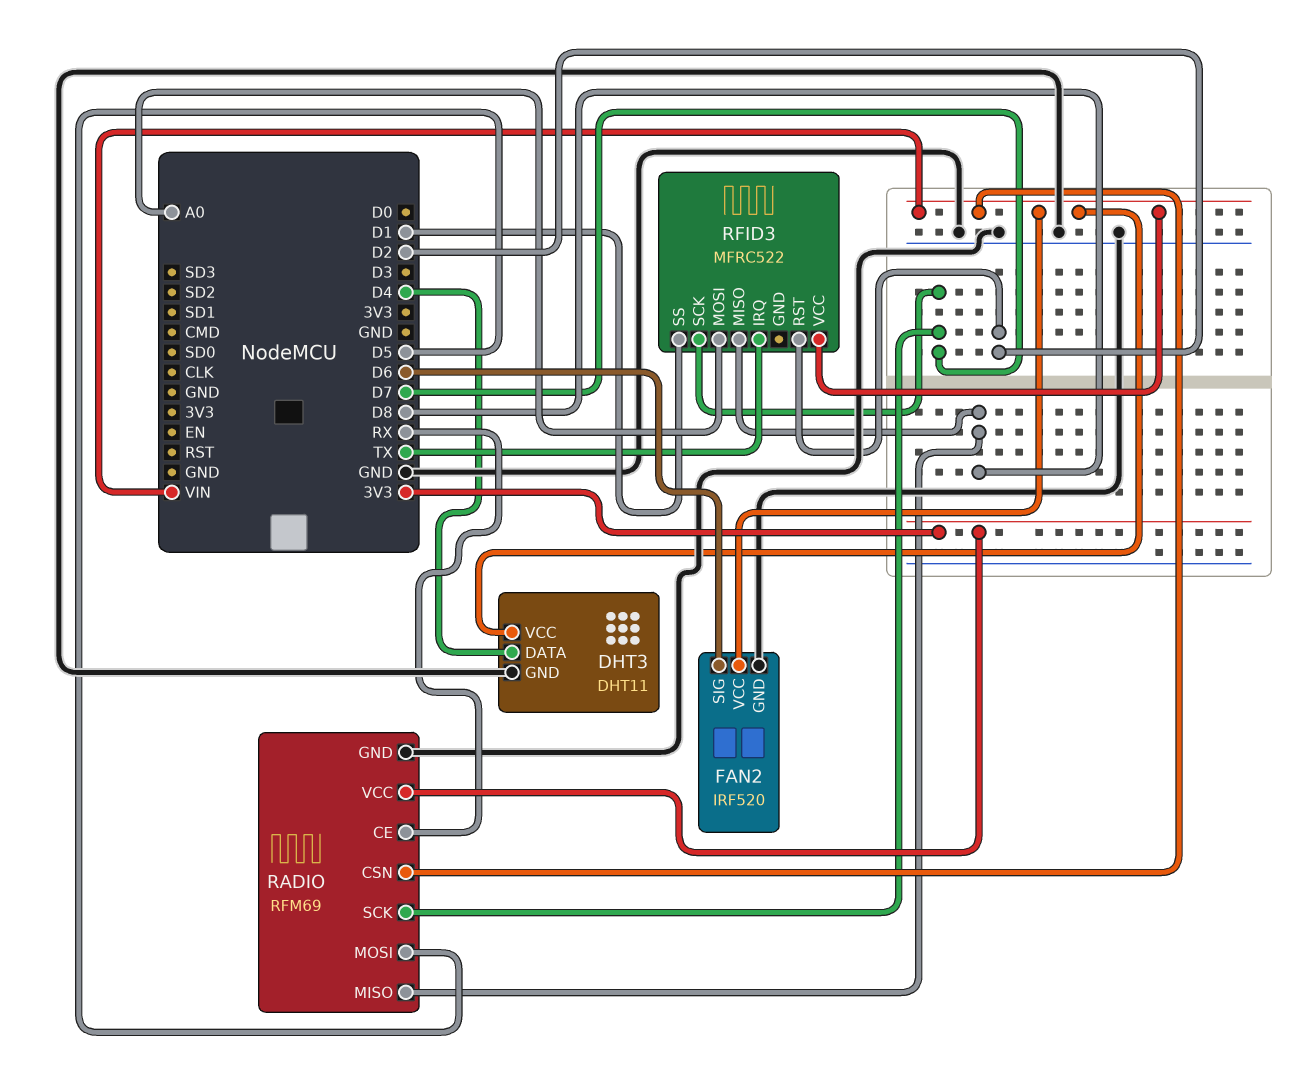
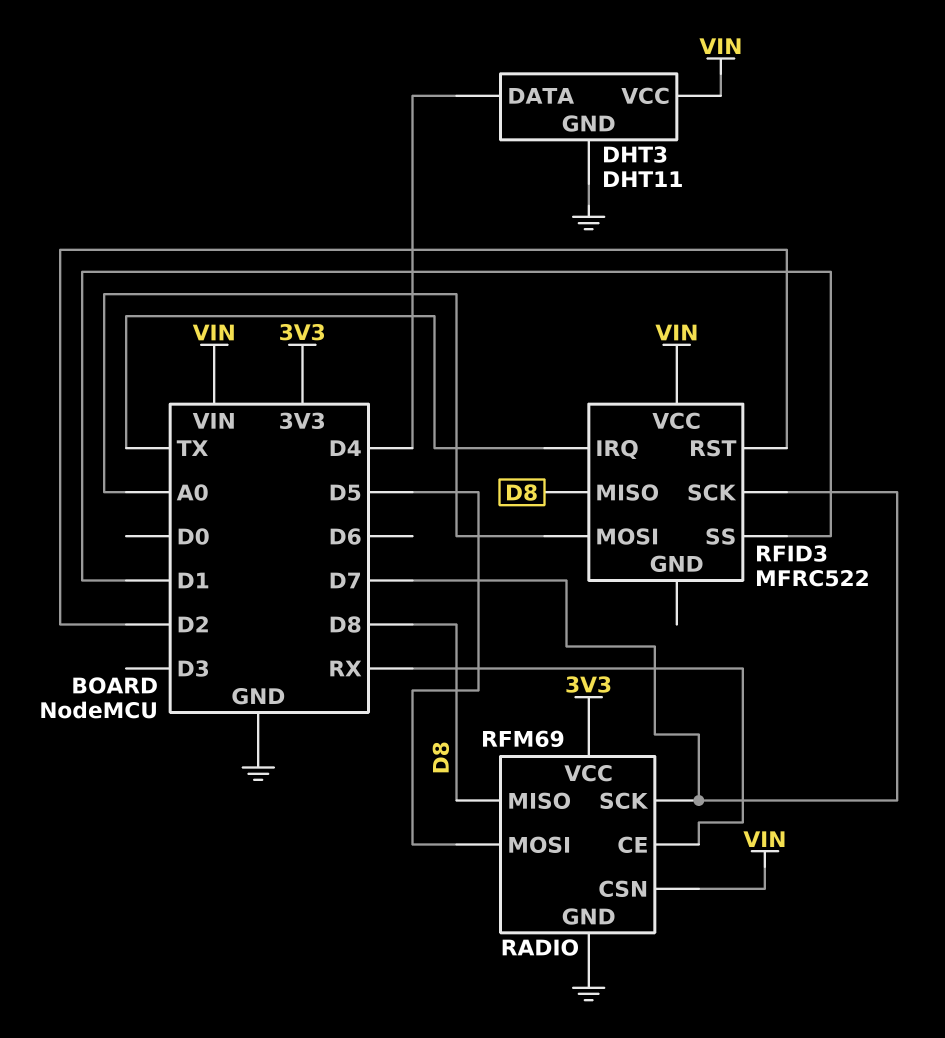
FAN2: IRF520 -> none
FAN2 pin GND: GND -> none
FAN2 pin SIG: D6 -> none
FAN2 pin VCC: VIN -> none

